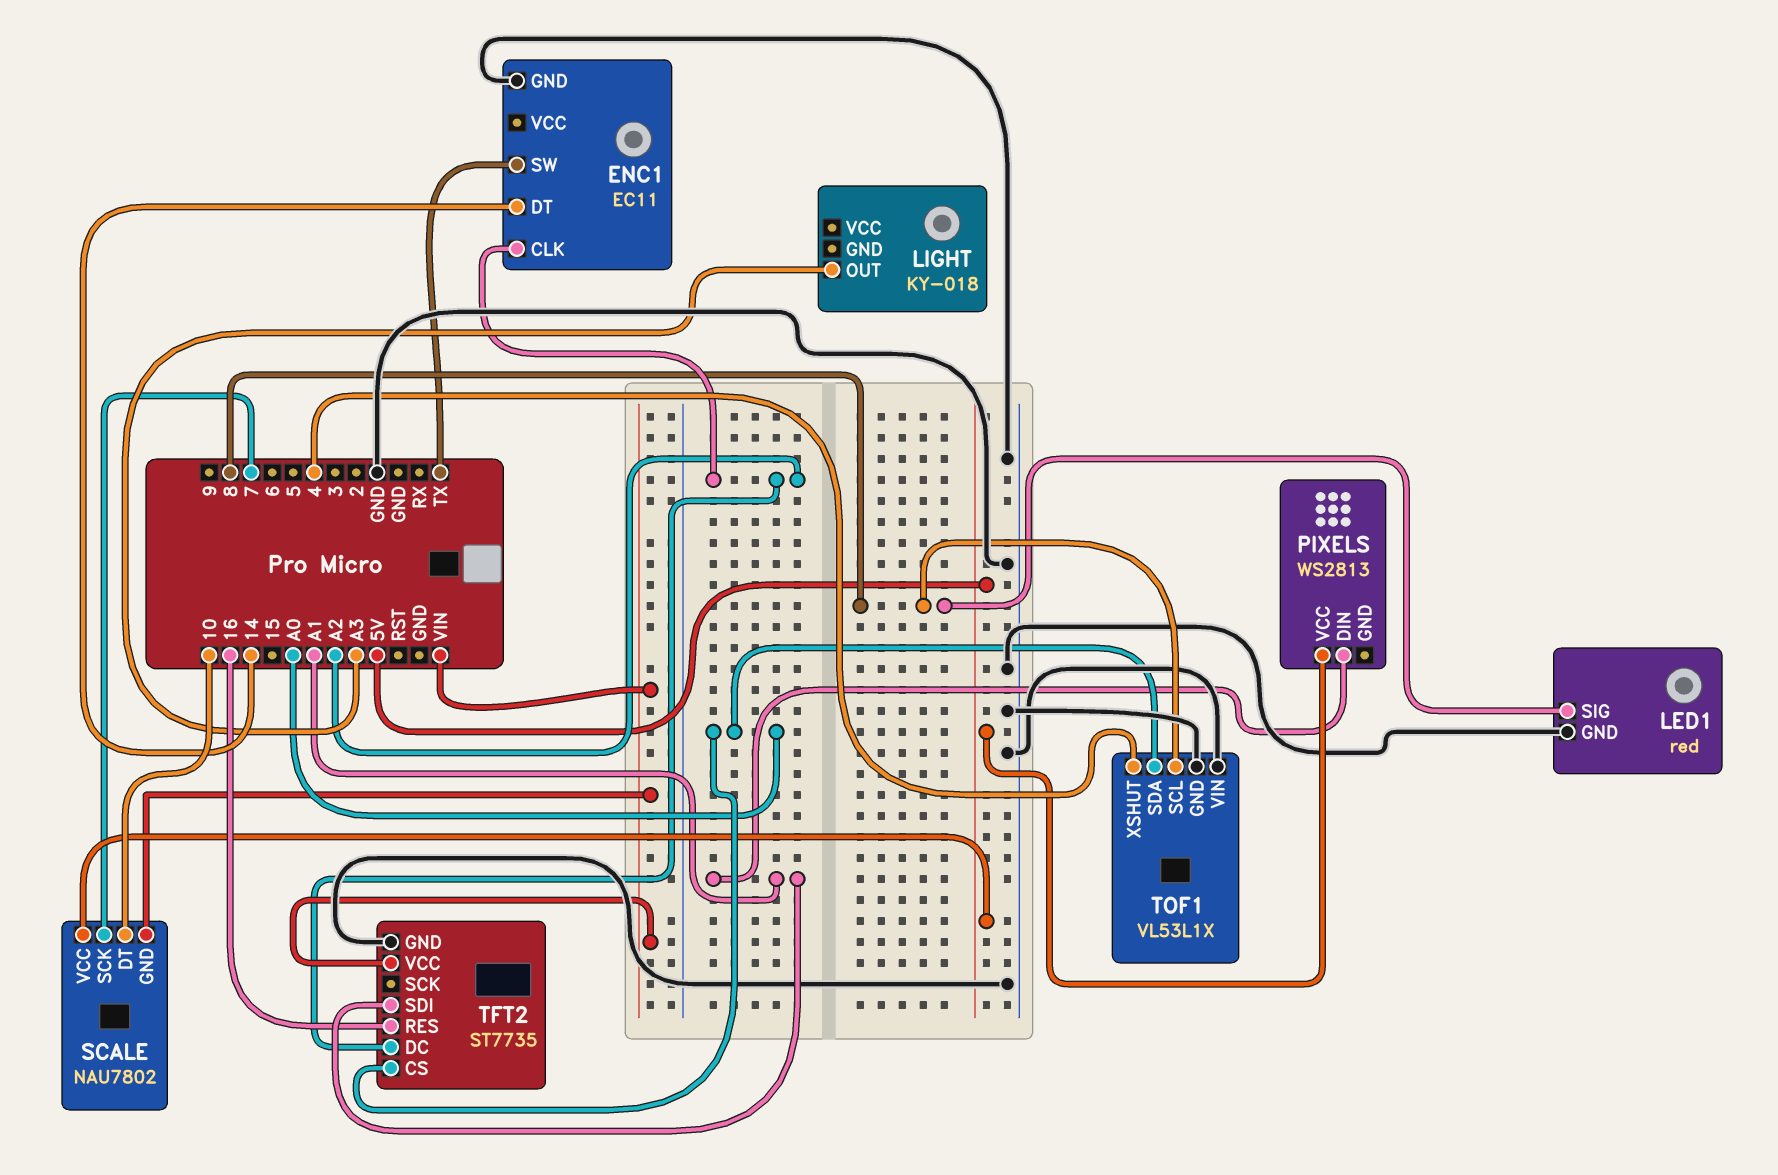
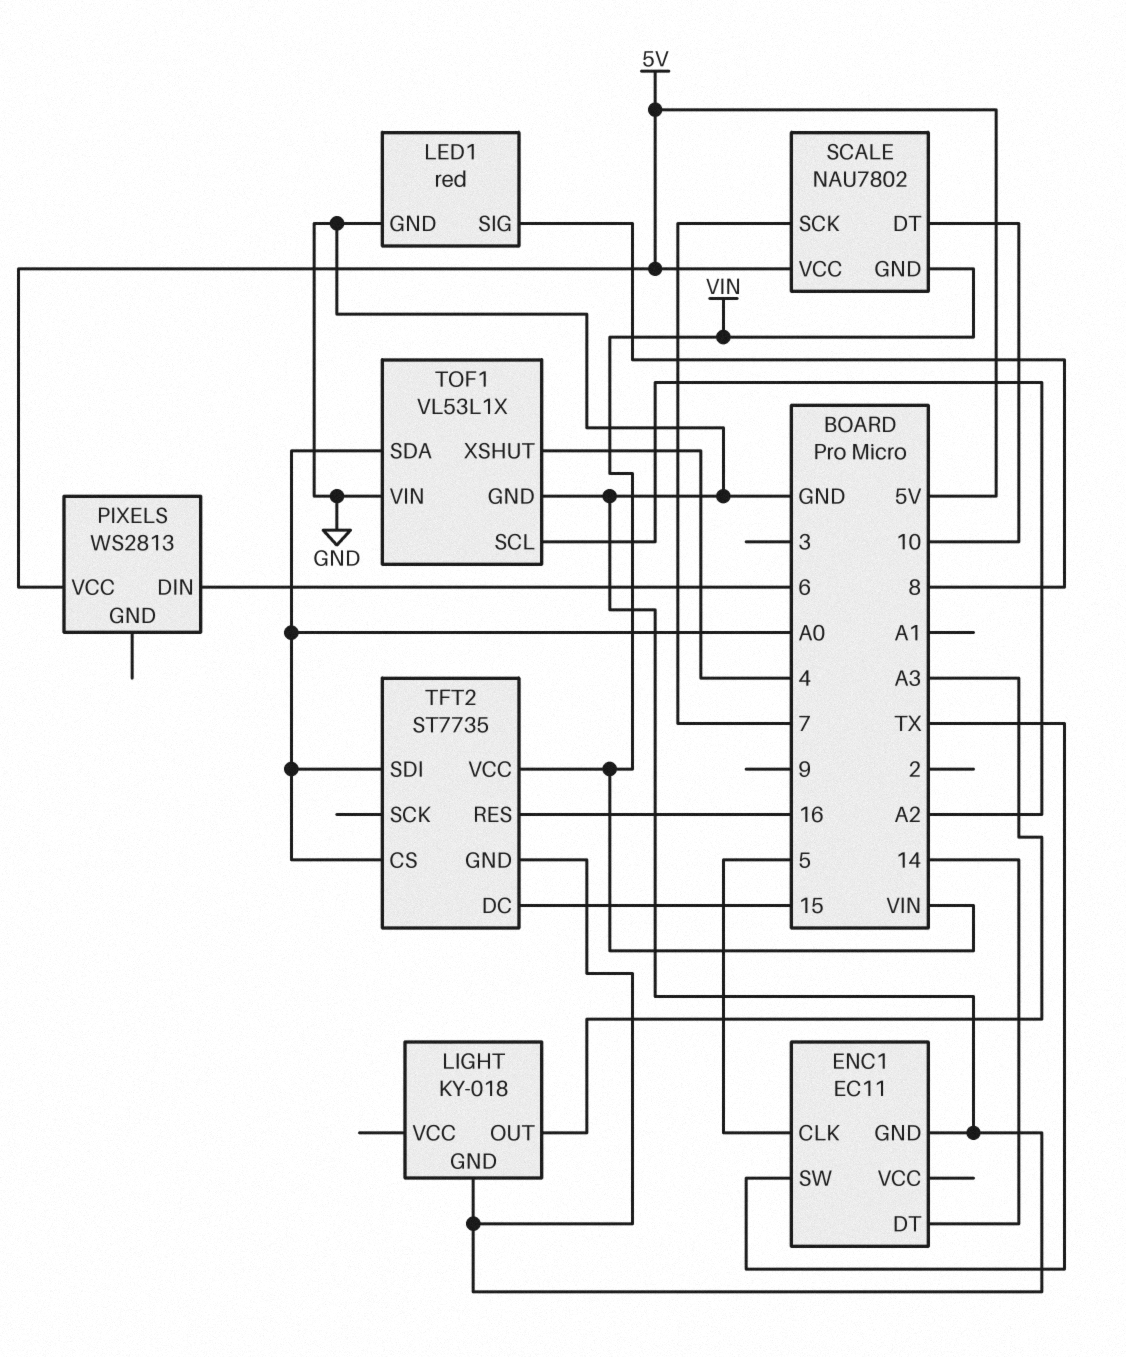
ENC1 pin CLK: A2 -> 5
LIGHT pin GND: none -> GND
PIXELS pin DIN: A1 -> 6
TFT2 pin DC: A2 -> 15
TFT2 pin SDI: A1 -> A0
TOF1 pin SCL: 8 -> A2

